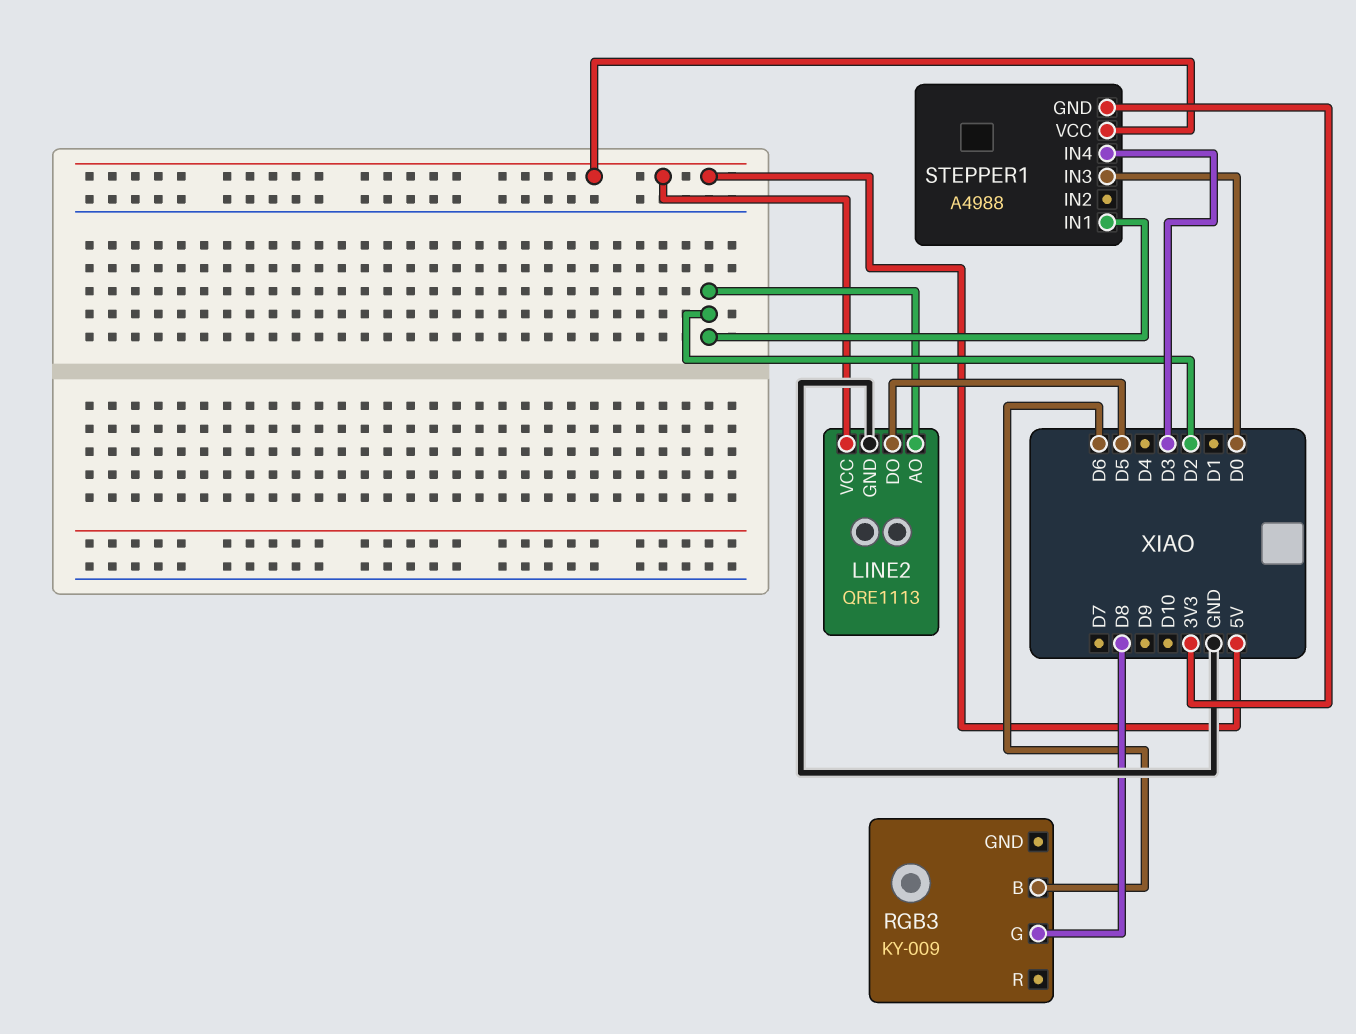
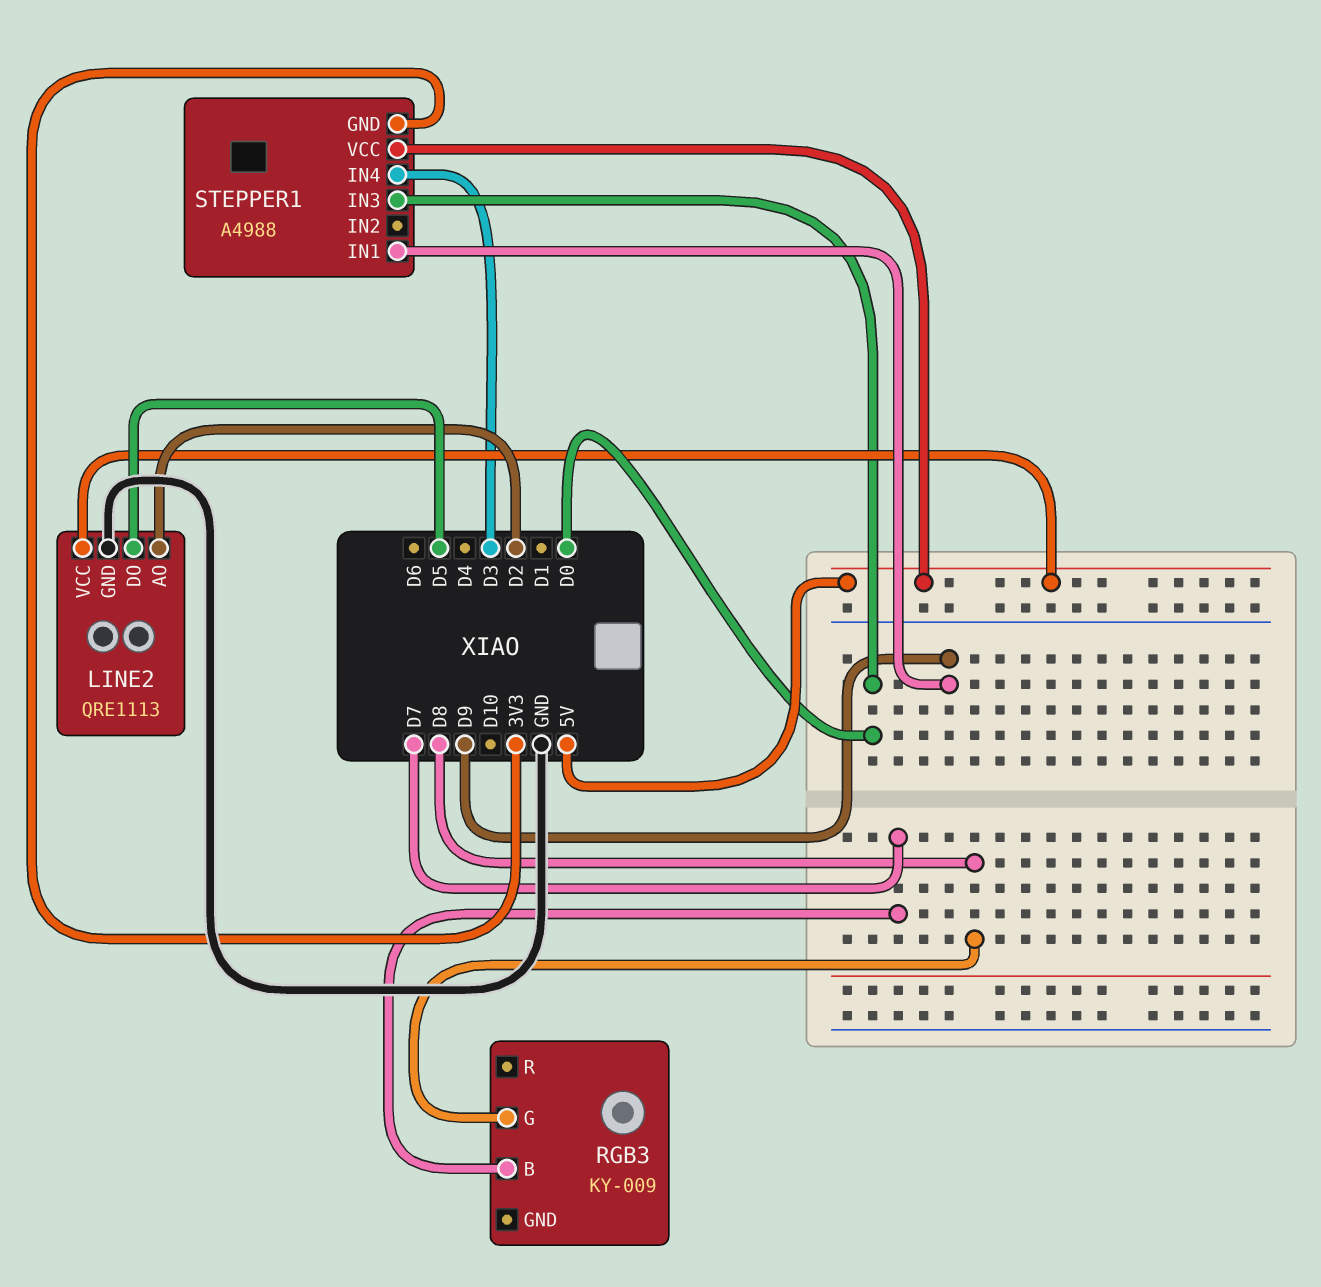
RGB3 pin B: D6 -> D7
STEPPER1 pin IN1: D2 -> D9

